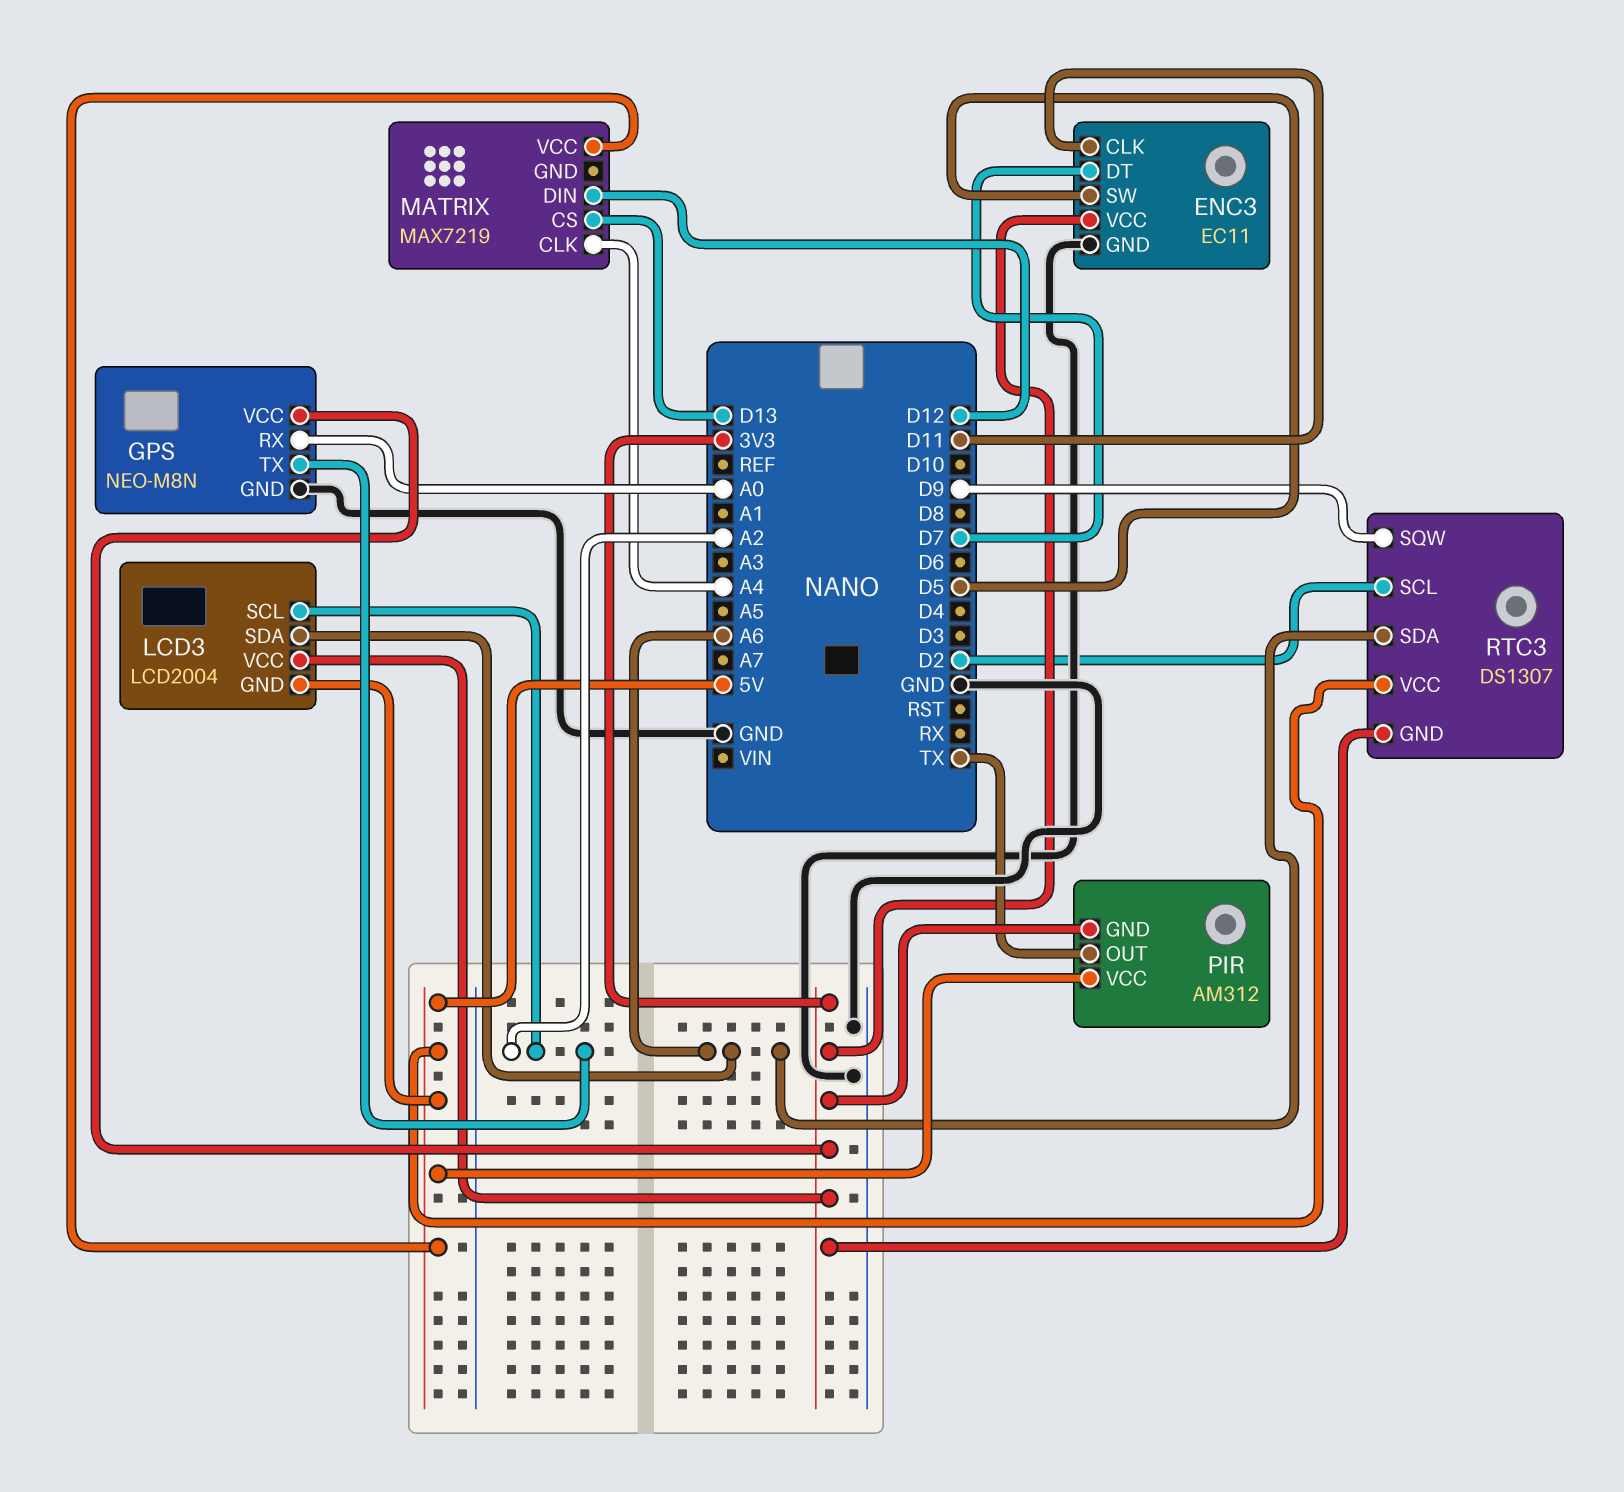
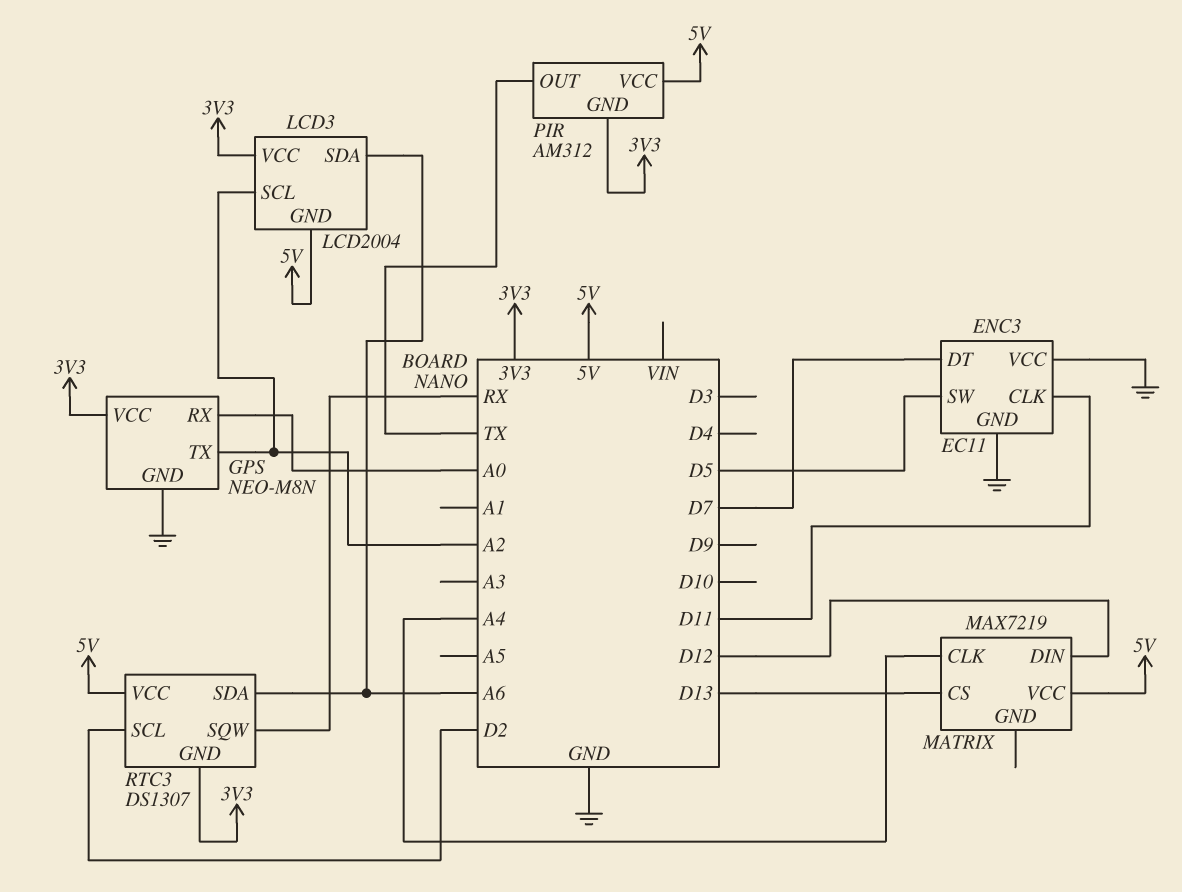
ENC3 pin VCC: 3V3 -> GND
RTC3 pin SQW: D9 -> RX

